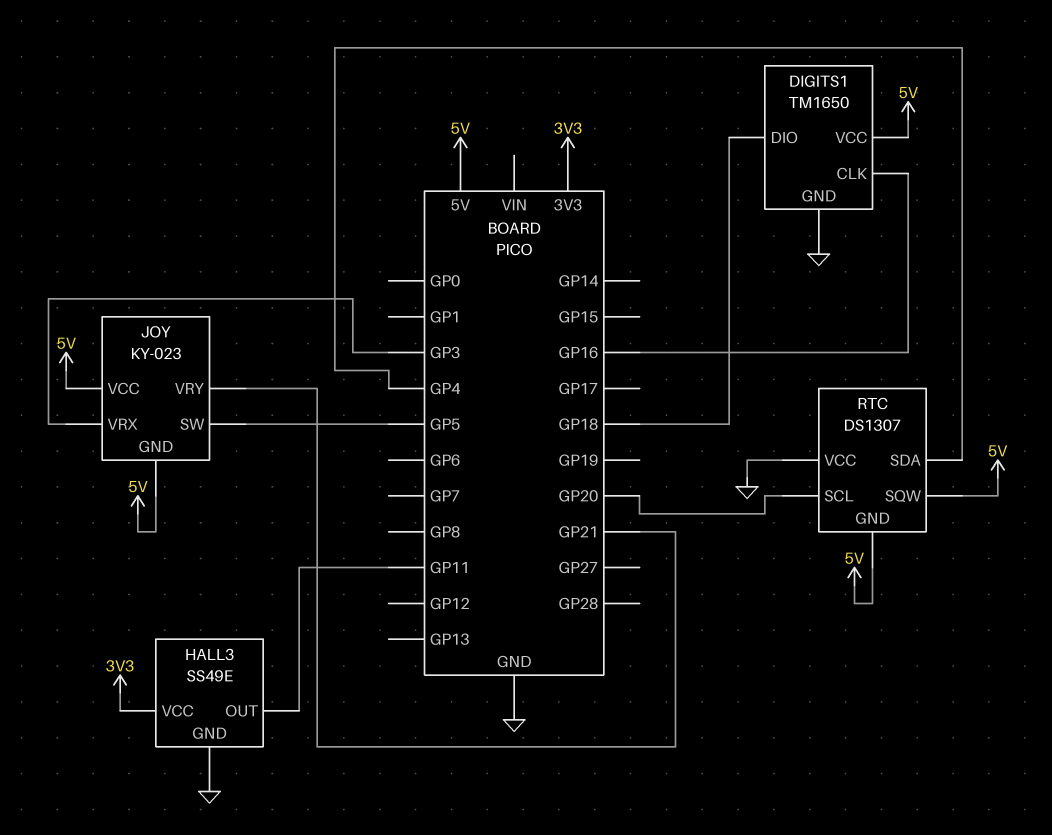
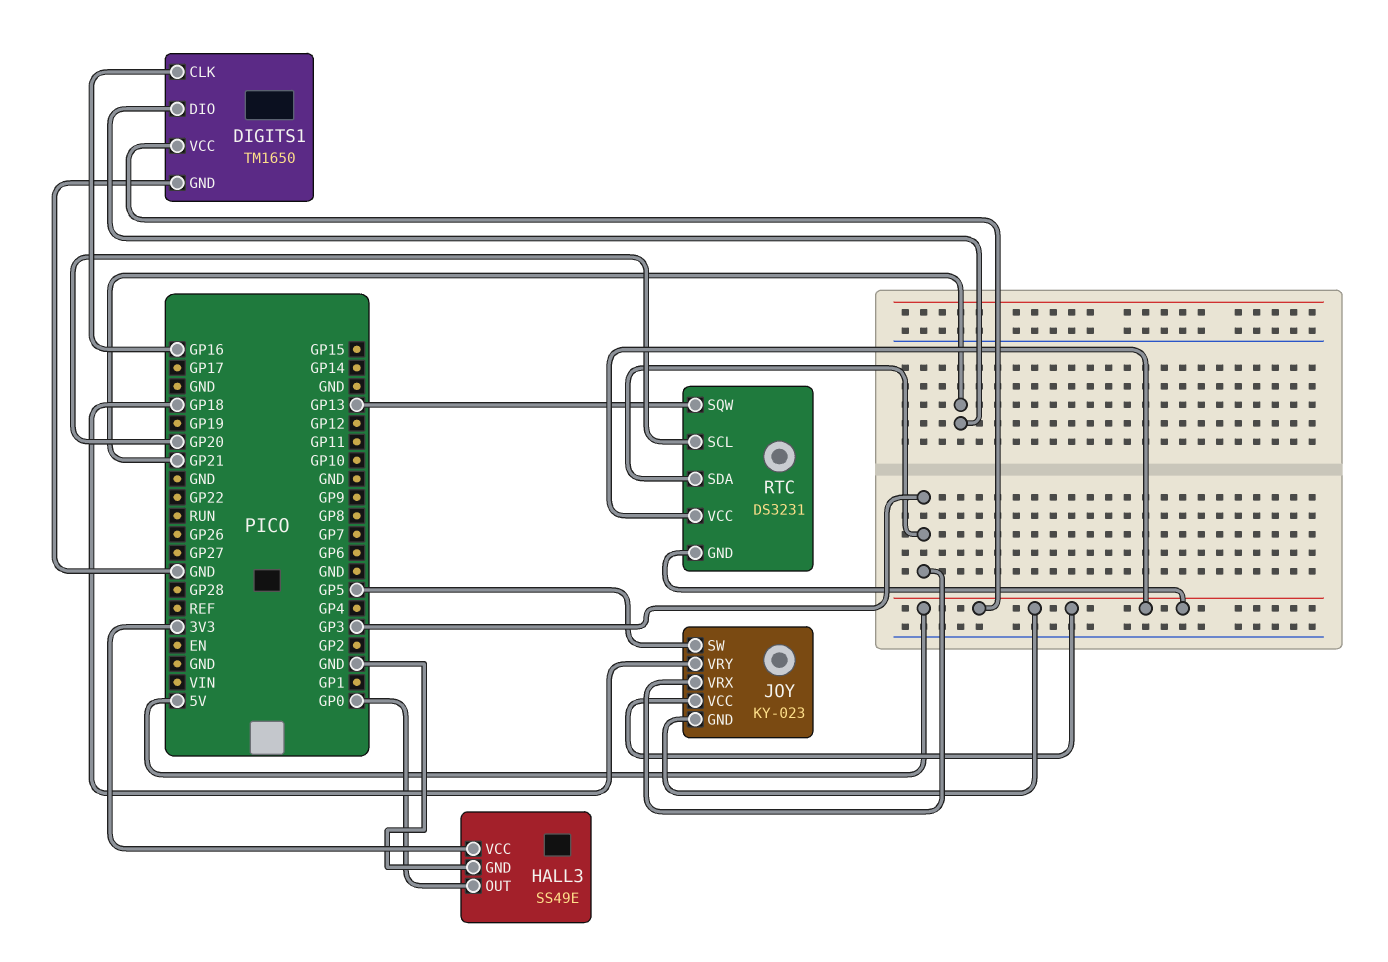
DIGITS1 pin DIO: GP18 -> GP21
HALL3 pin OUT: GP11 -> GP0
JOY pin VRY: GP21 -> GP18
RTC: DS1307 -> DS3231
RTC pin SDA: GP4 -> GP3
RTC pin SQW: 5V -> GP13
RTC pin VCC: GND -> 5V

